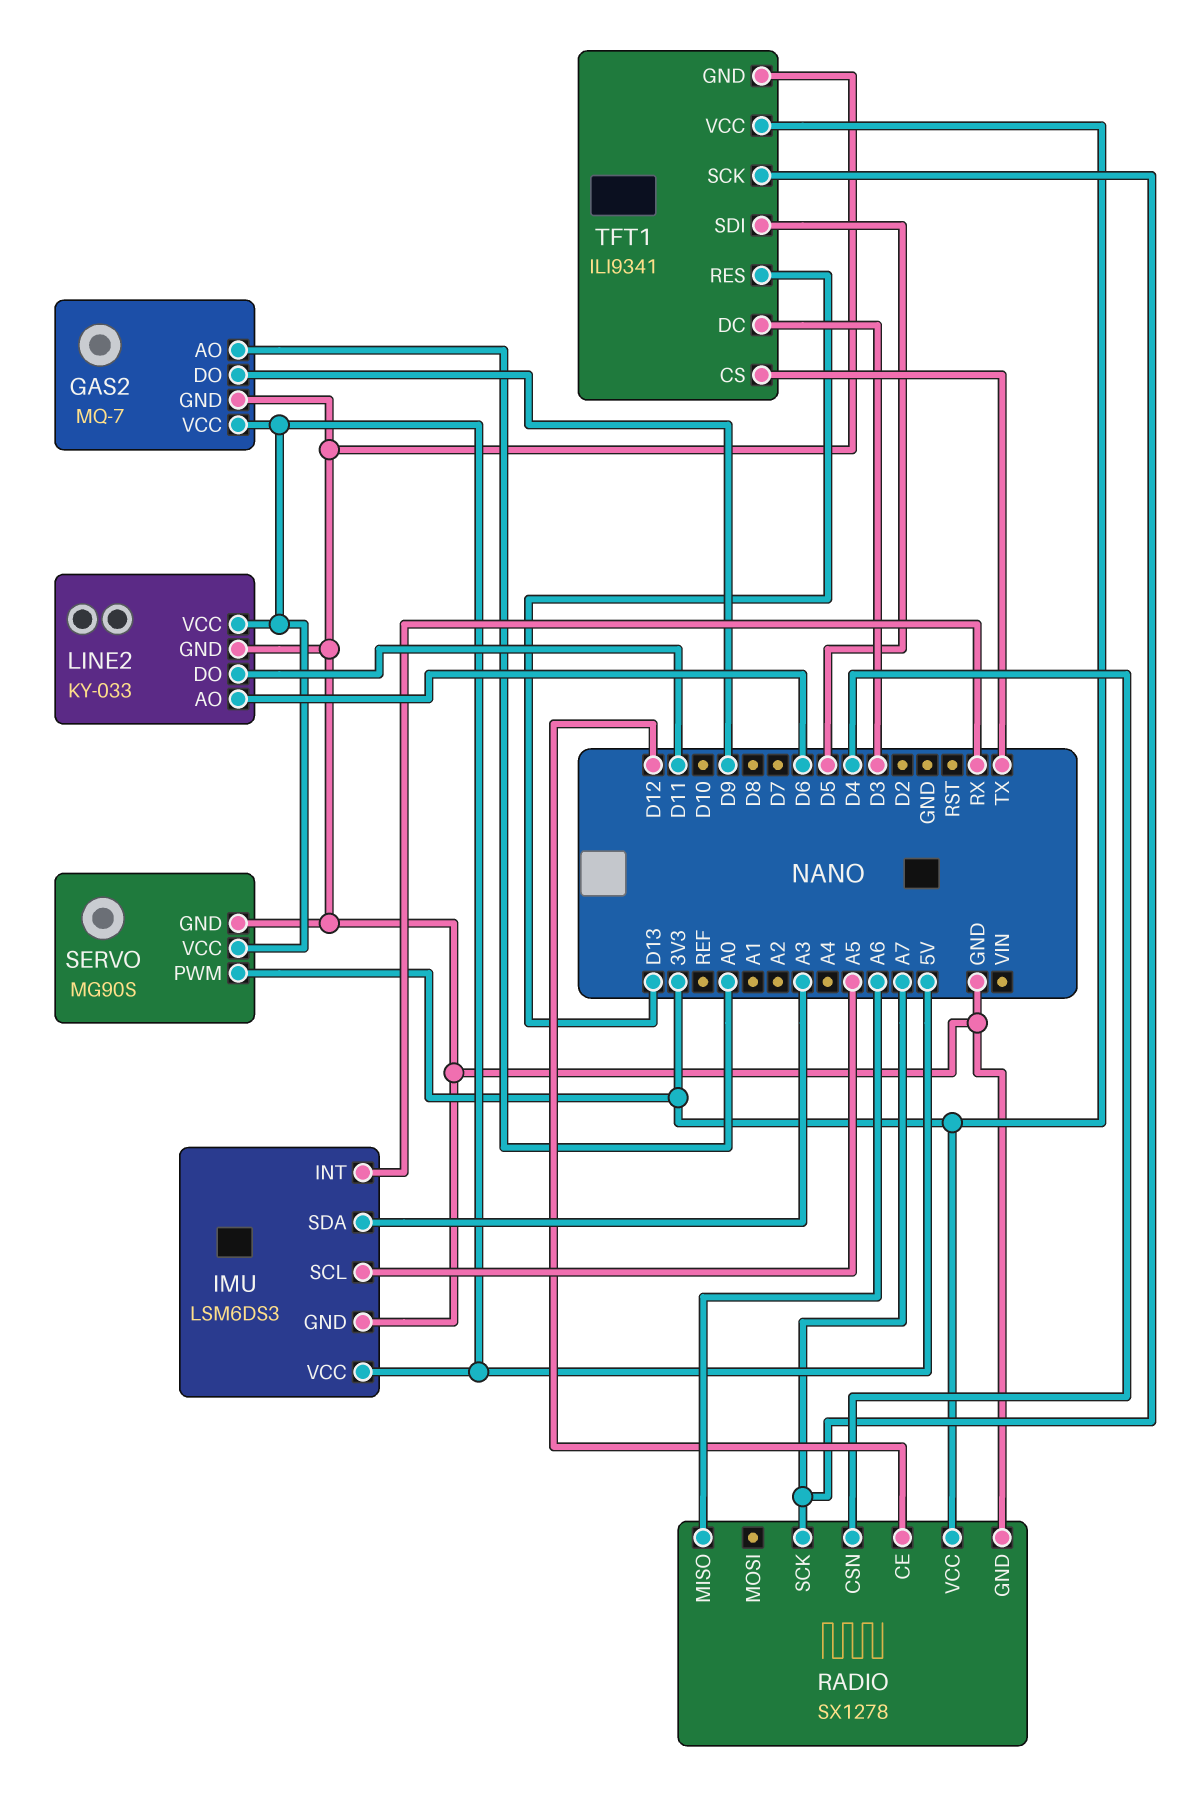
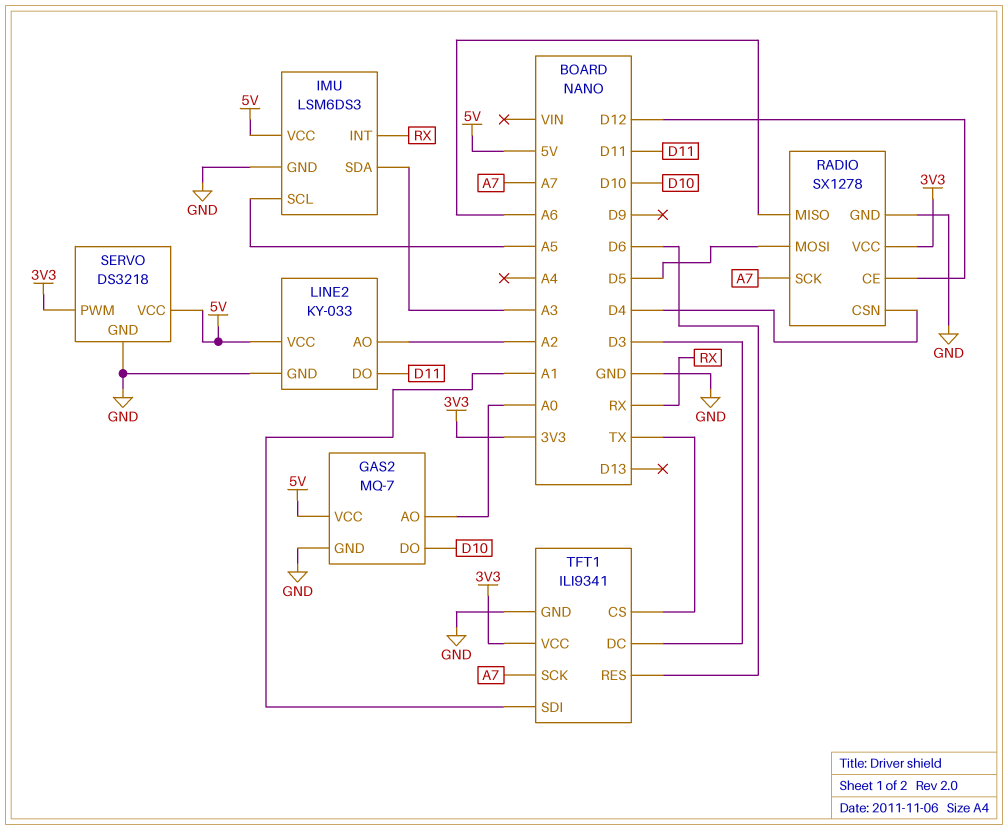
GAS2 pin DO: D9 -> D10
LINE2 pin AO: D6 -> A2
RADIO pin MOSI: none -> D5
SERVO: MG90S -> DS3218
TFT1 pin RES: D13 -> D6
TFT1 pin SDI: D5 -> A1

